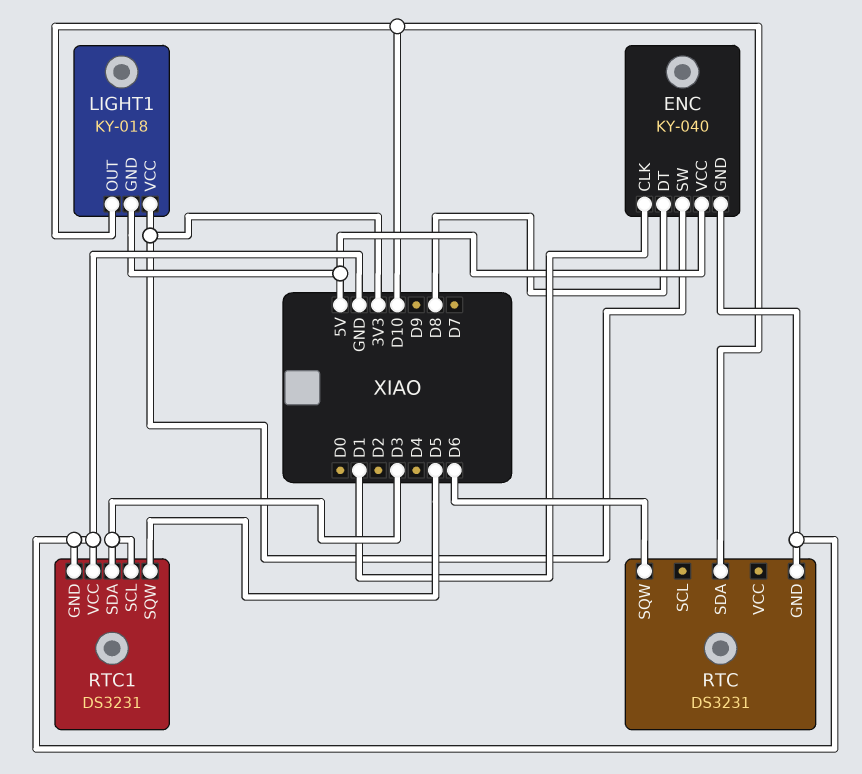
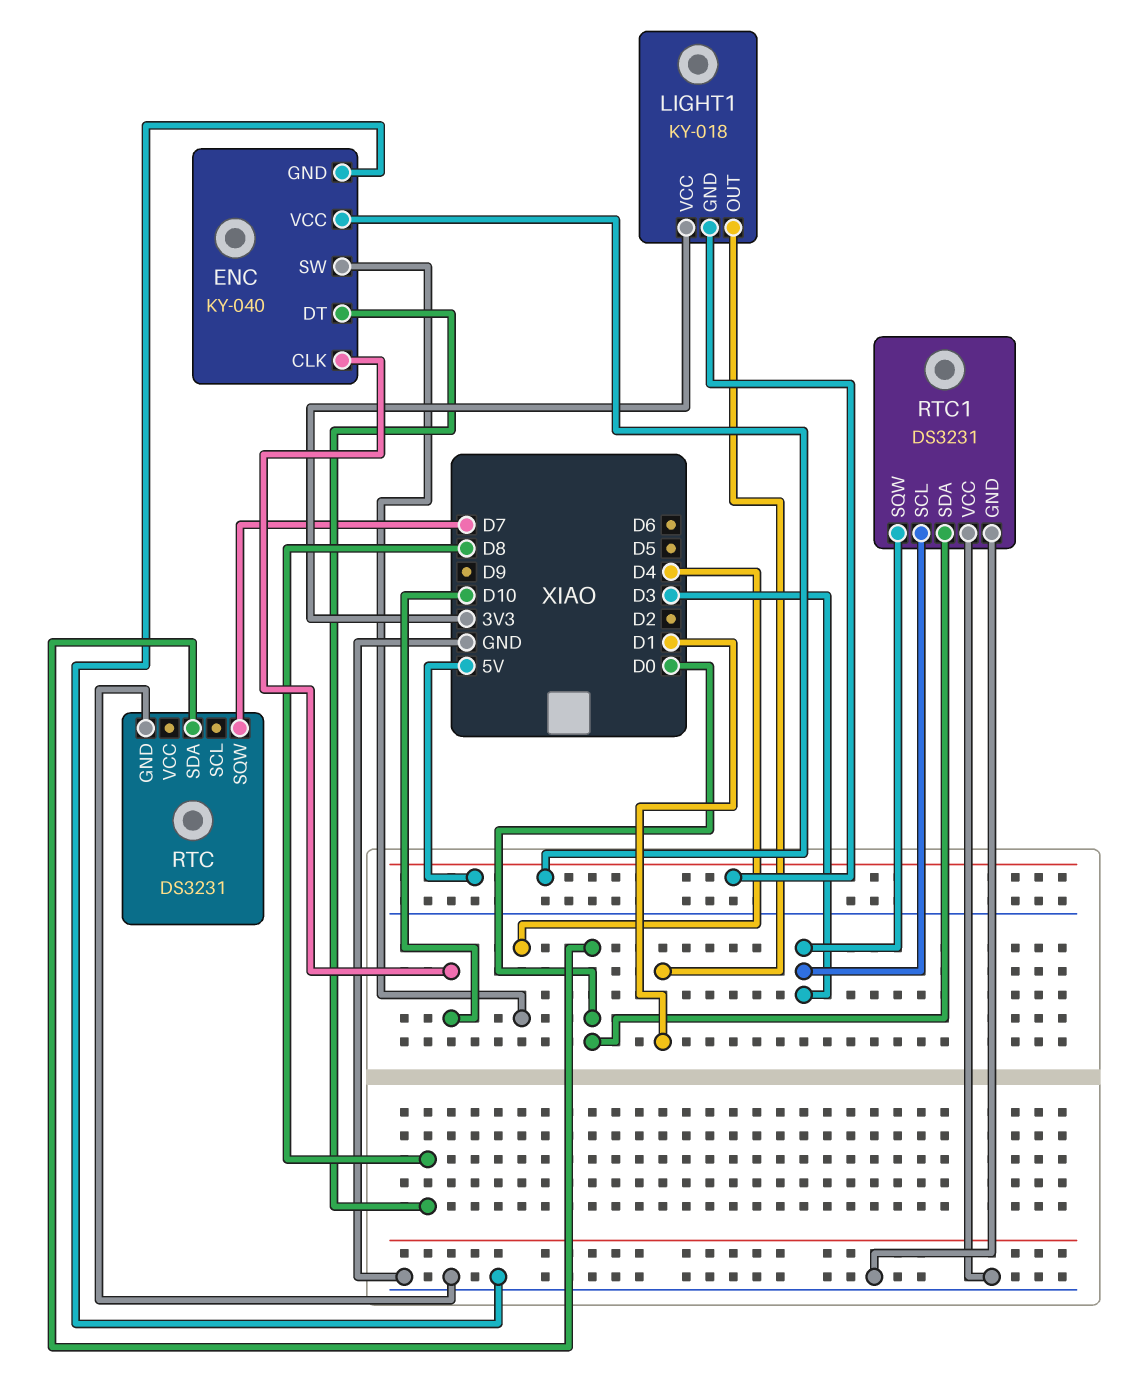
ENC pin CLK: D1 -> D10
ENC pin SW: 3V3 -> D4
LIGHT1 pin OUT: D10 -> D1
RTC pin SDA: D10 -> D0
RTC pin SQW: D6 -> D7
RTC1 pin SDA: D3 -> D0
RTC1 pin SQW: D5 -> D3

